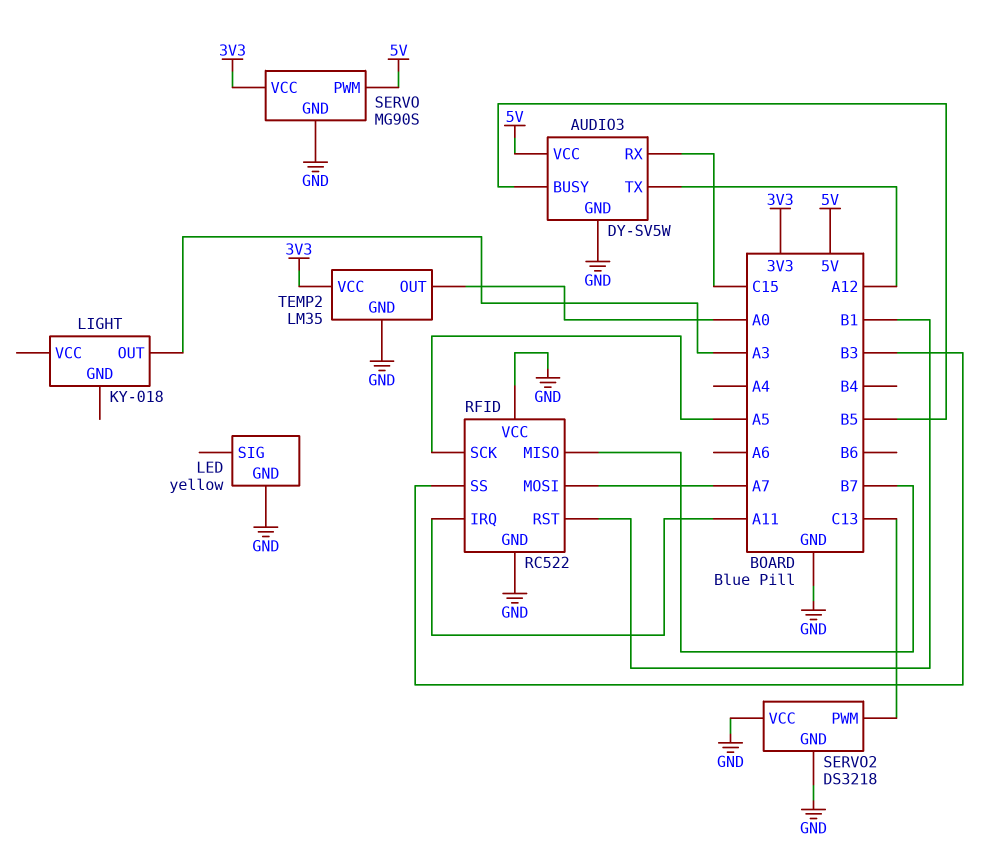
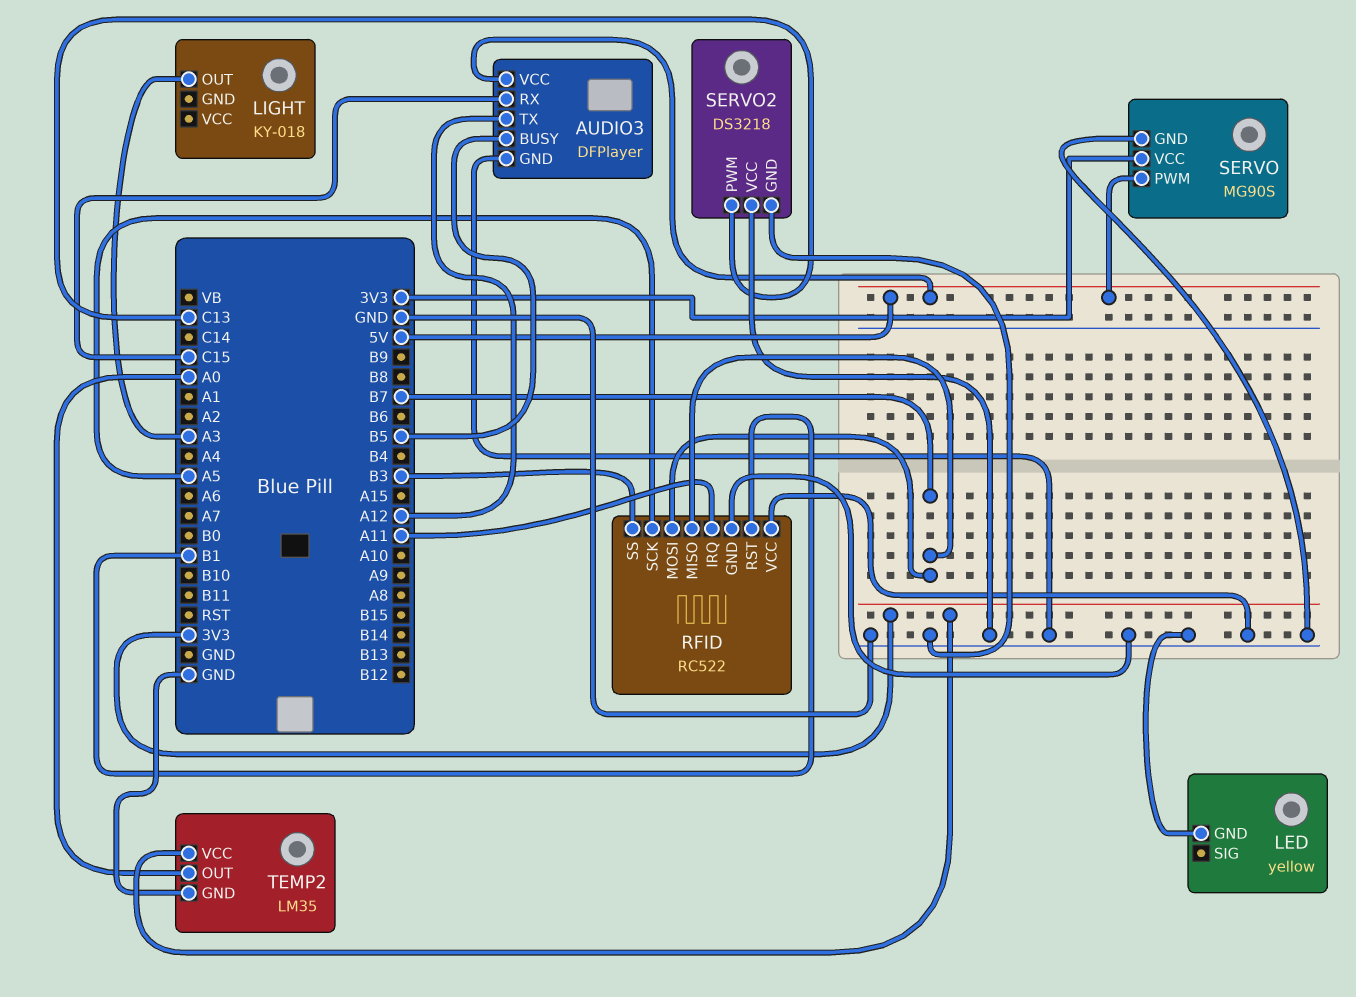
AUDIO3: DY-SV5W -> DFPlayer
RFID pin MOSI: A7 -> B7

